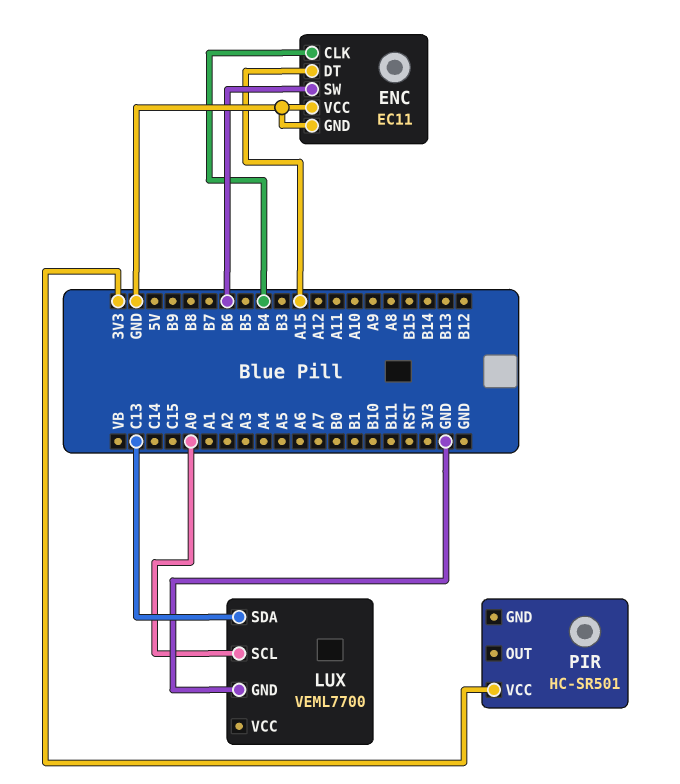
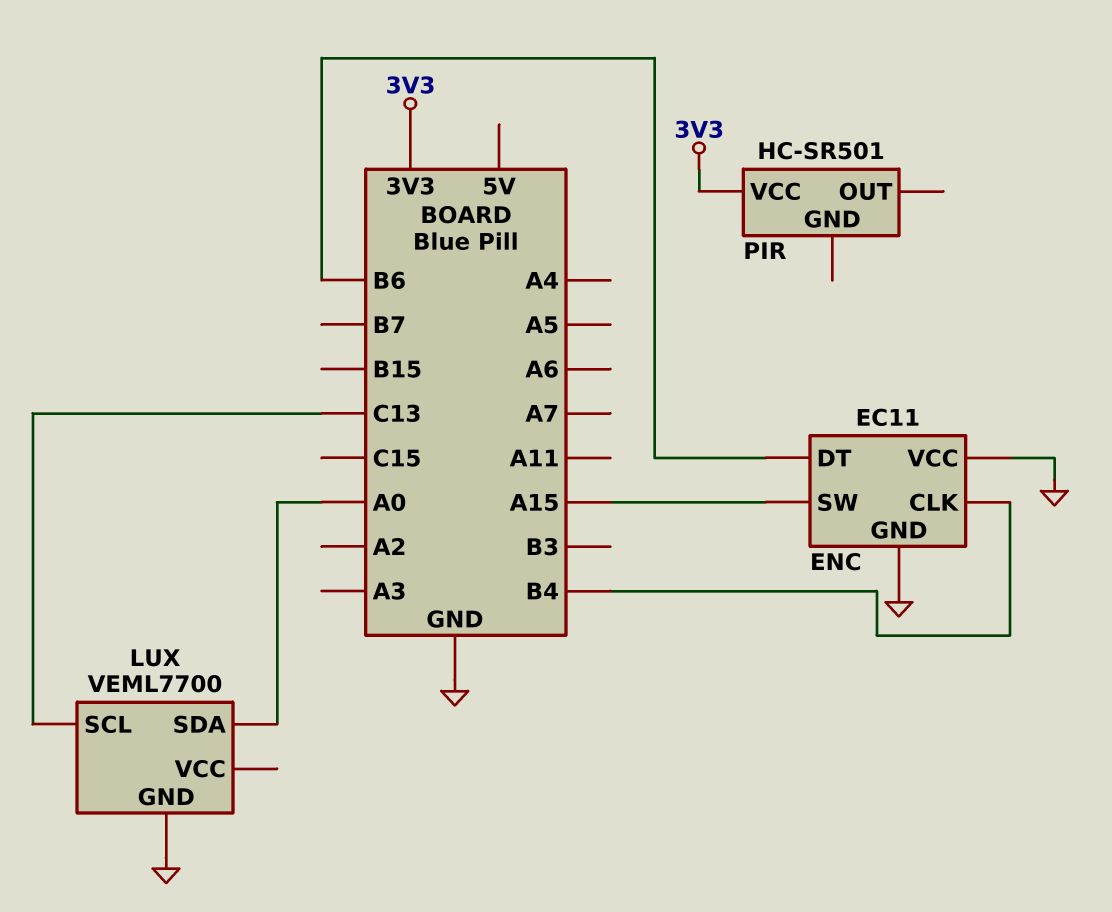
ENC pin DT: A15 -> B6
ENC pin SW: B6 -> A15
LUX pin SCL: A0 -> C13
LUX pin SDA: C13 -> A0

